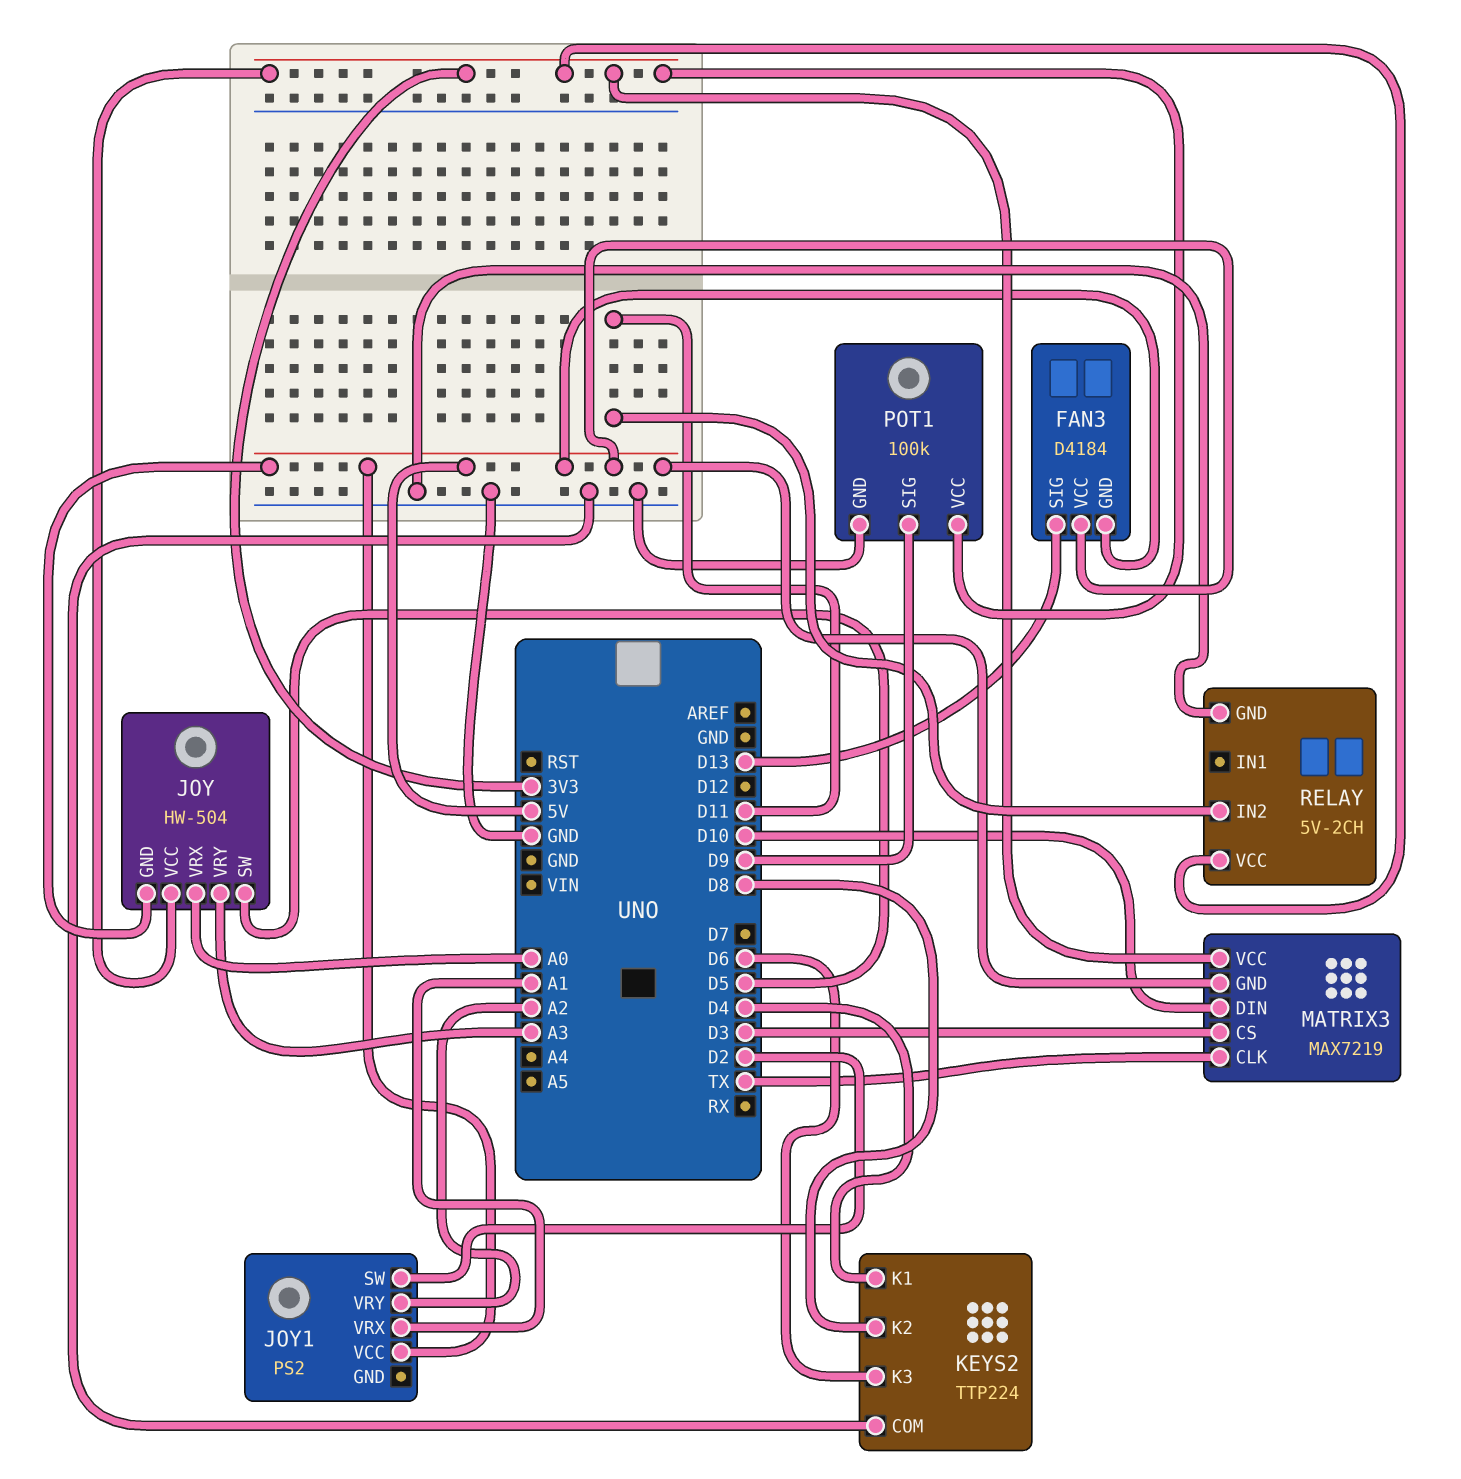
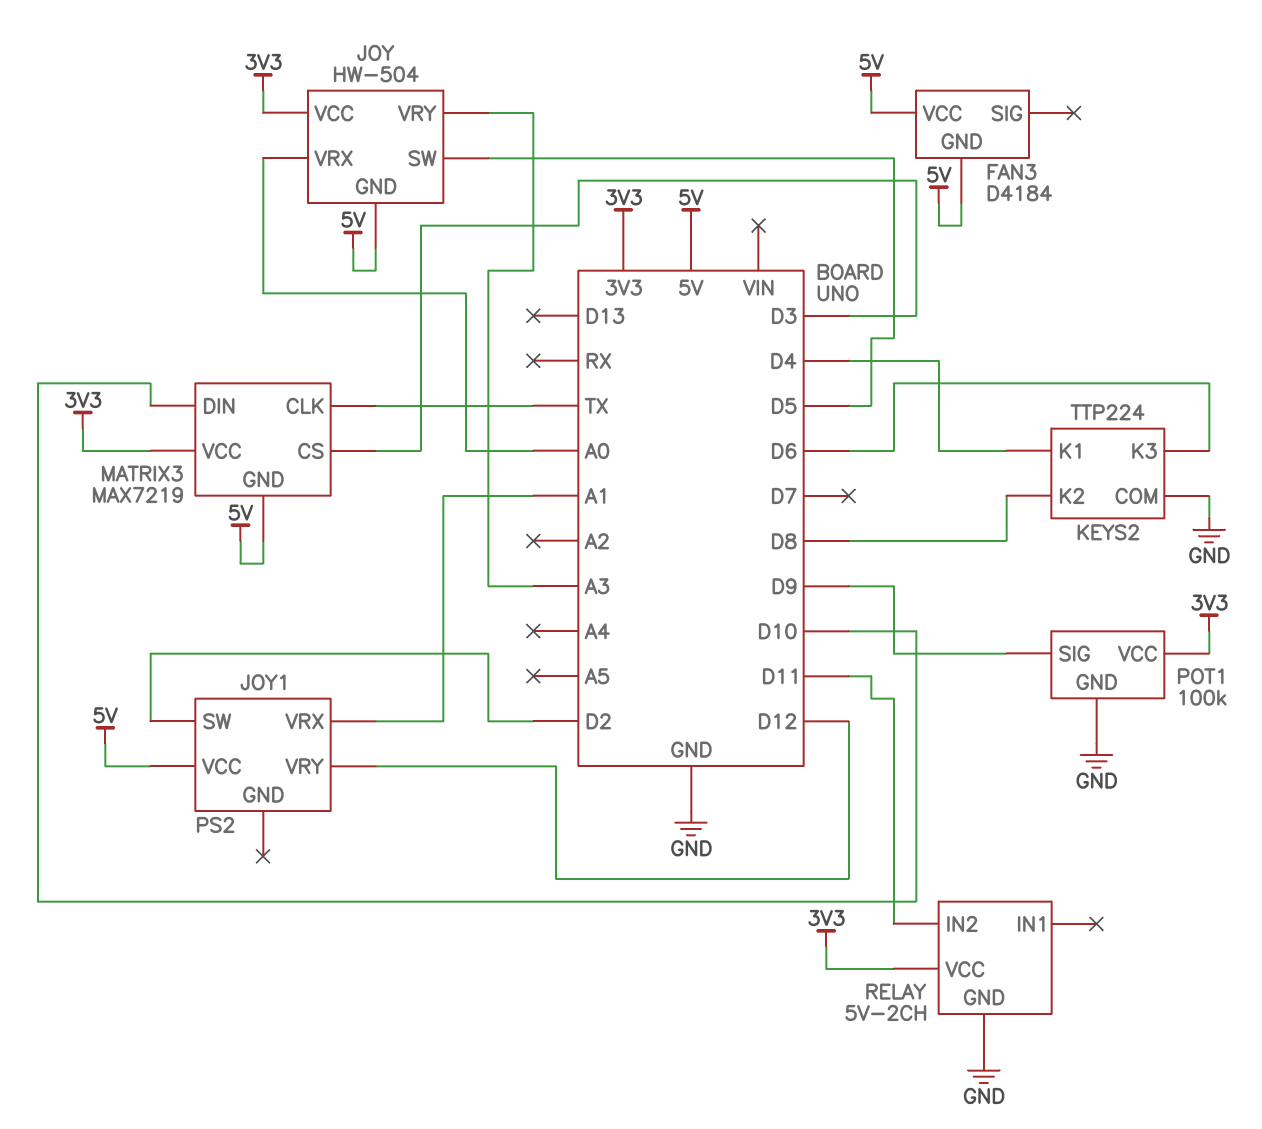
FAN3 pin SIG: D13 -> none
JOY1 pin VRY: A2 -> D12

